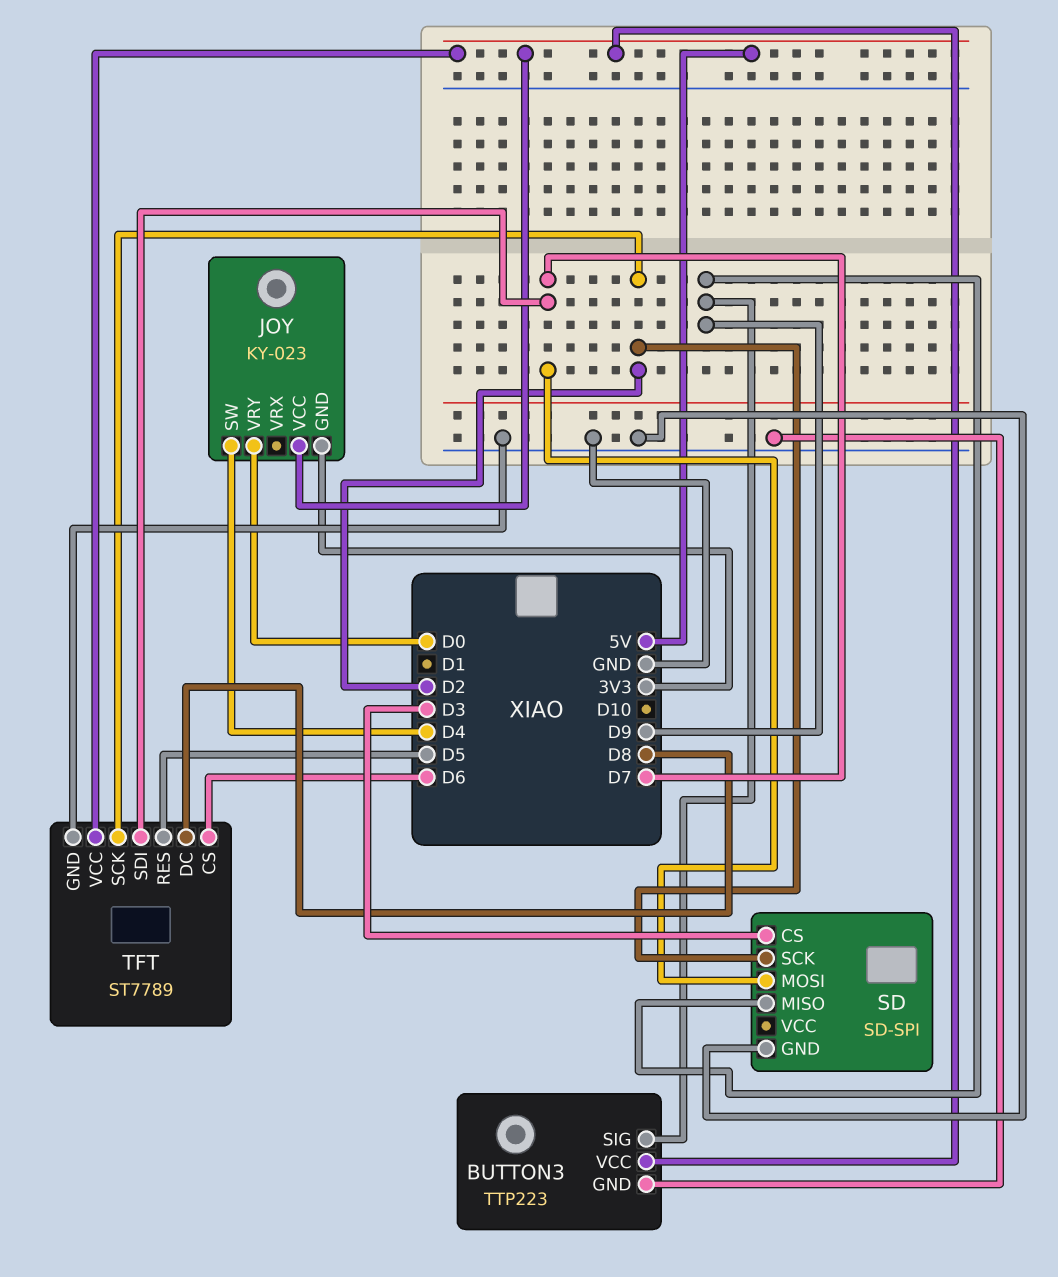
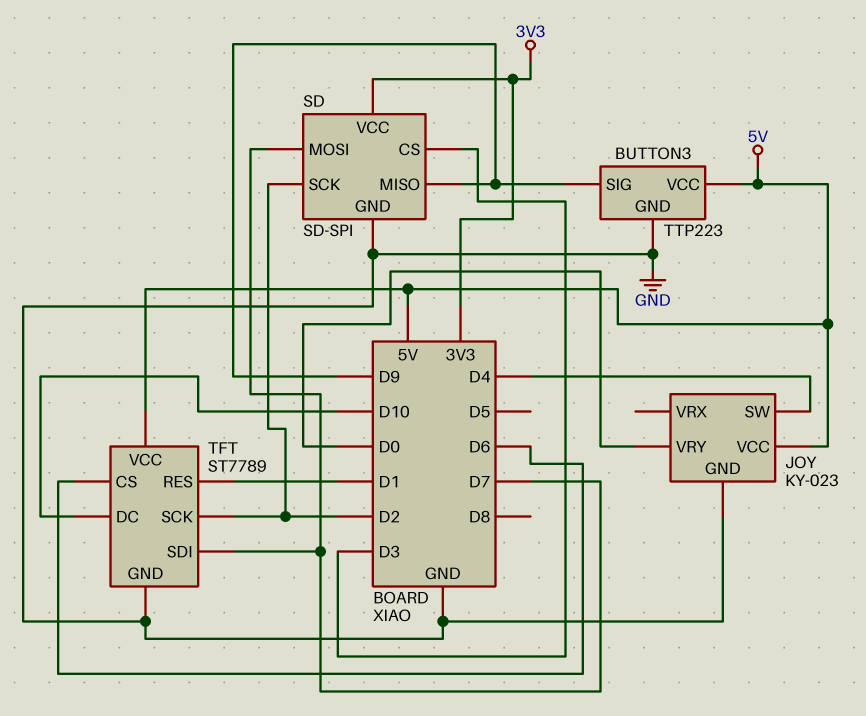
JOY pin GND: 3V3 -> GND
SD pin VCC: none -> 3V3
TFT pin DC: D8 -> D10
TFT pin RES: D5 -> D1

